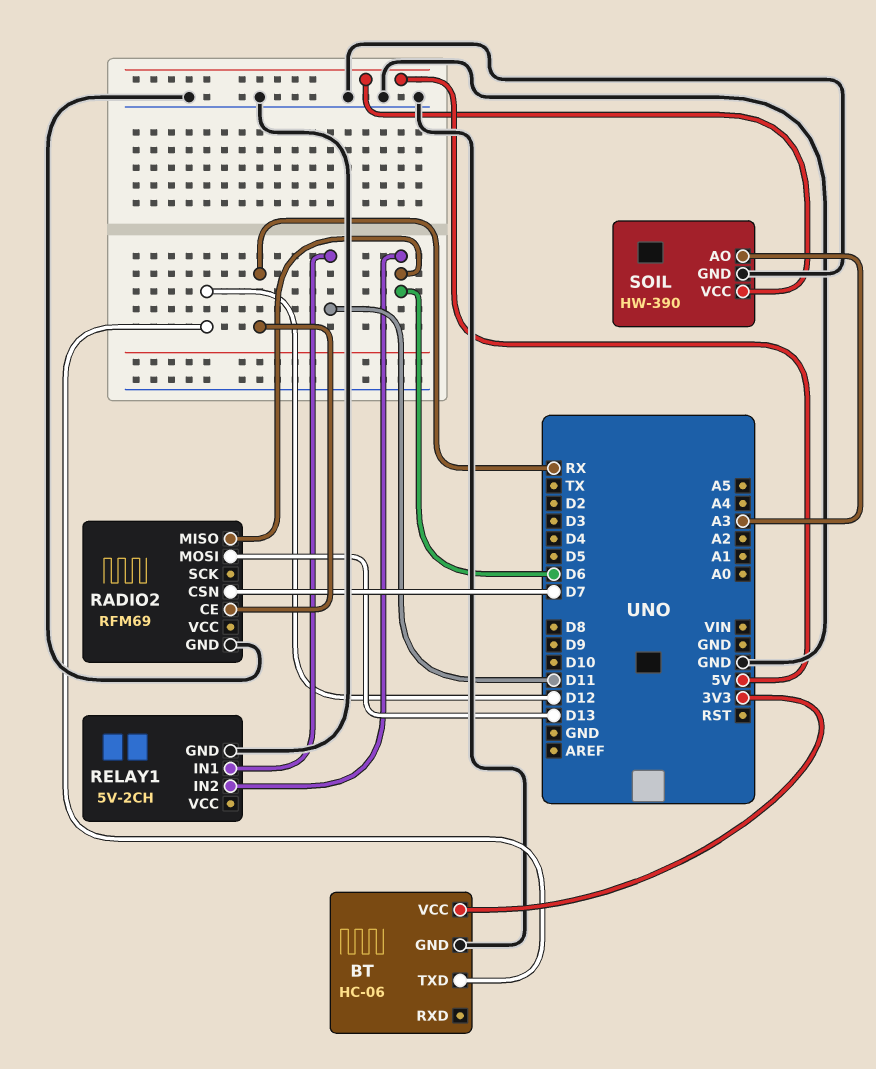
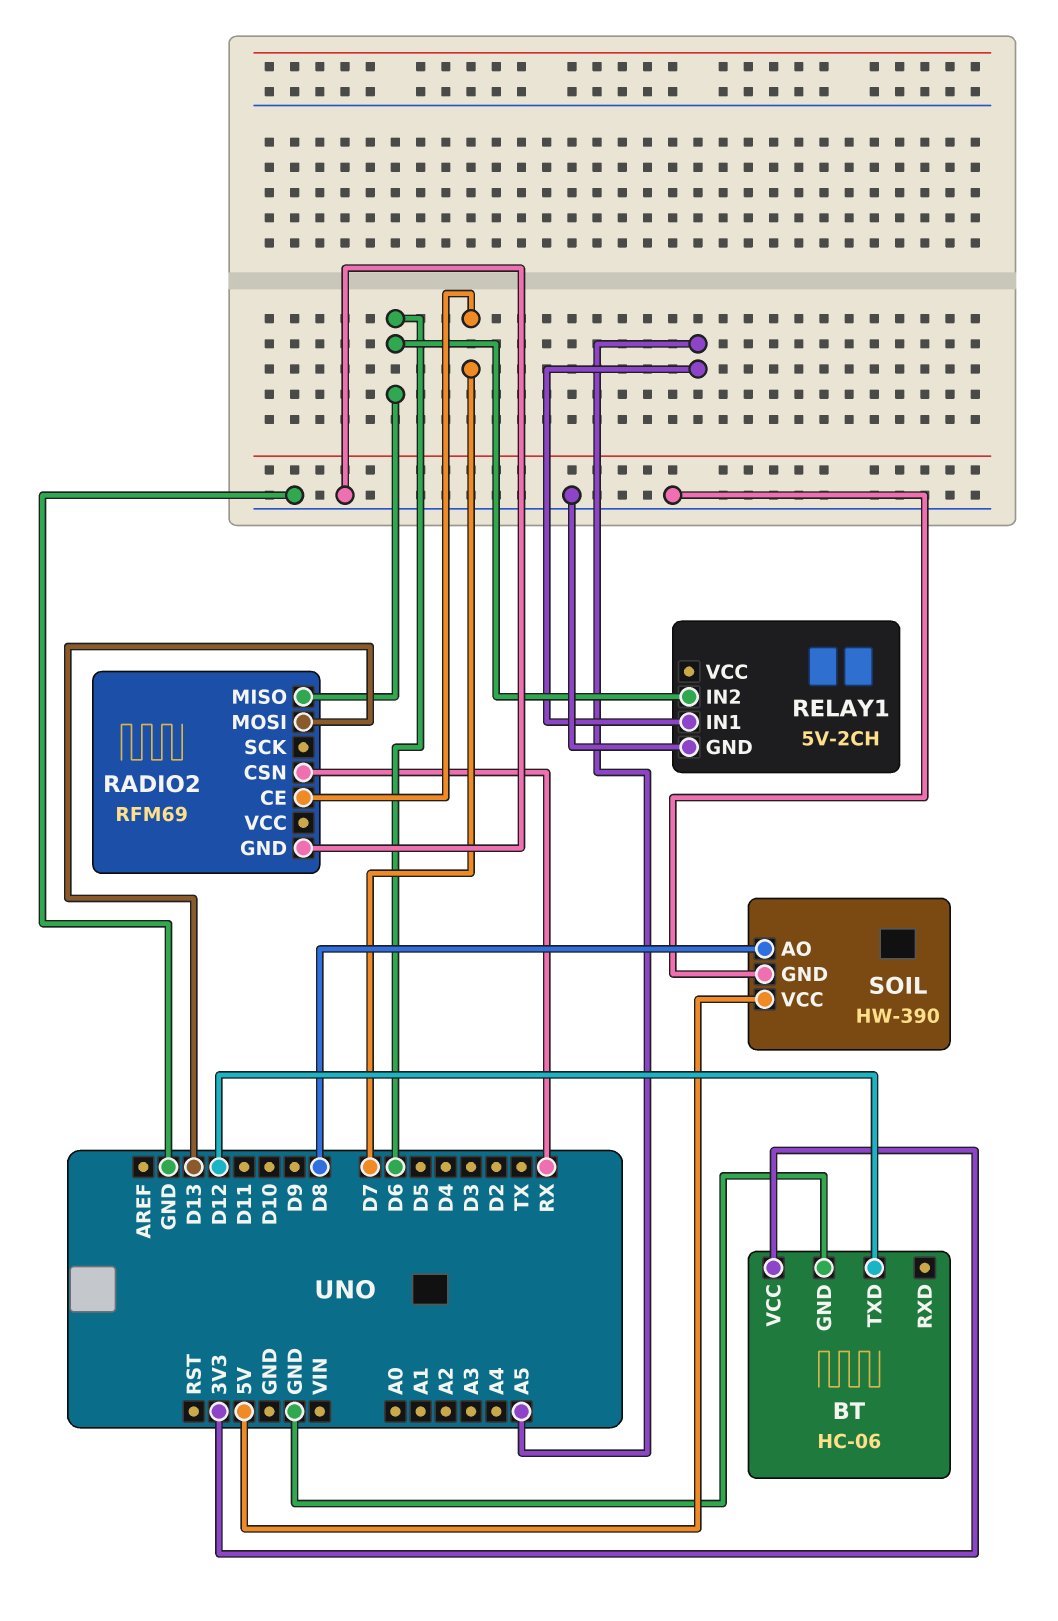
RADIO2 pin CE: RX -> D7
RADIO2 pin CSN: D7 -> RX
RELAY1 pin IN1: D11 -> A5
SOIL pin AO: A3 -> D8

